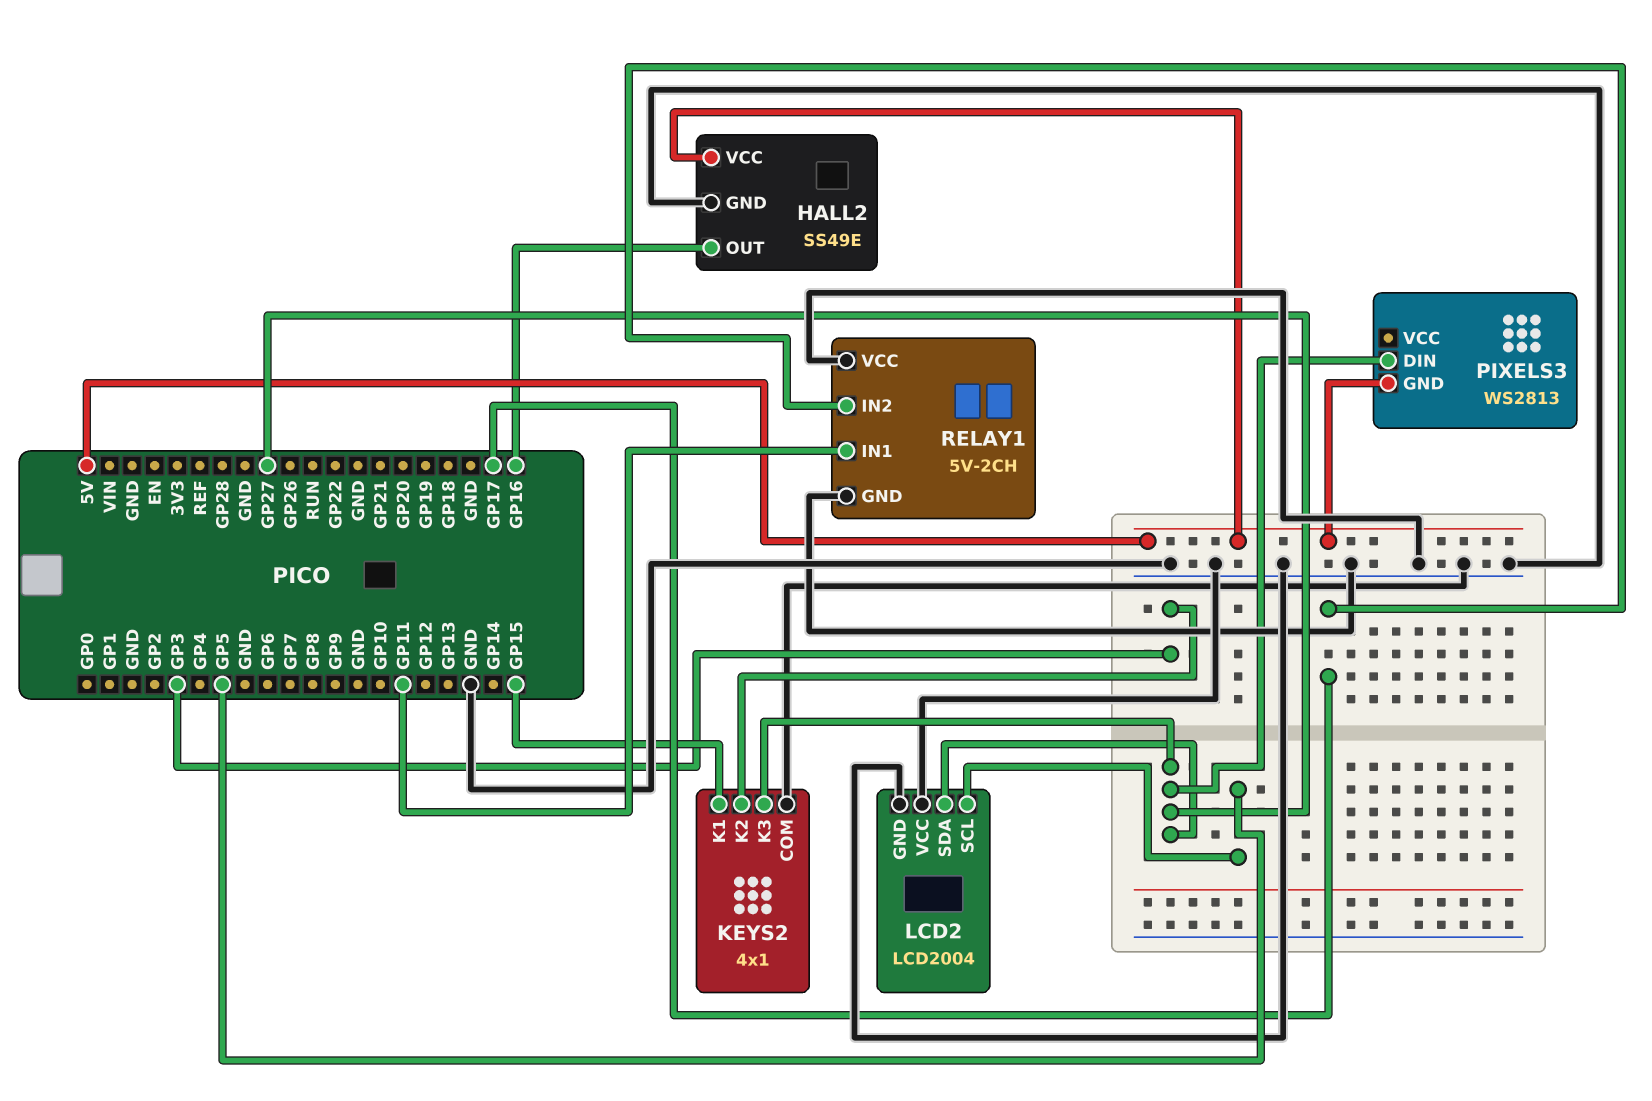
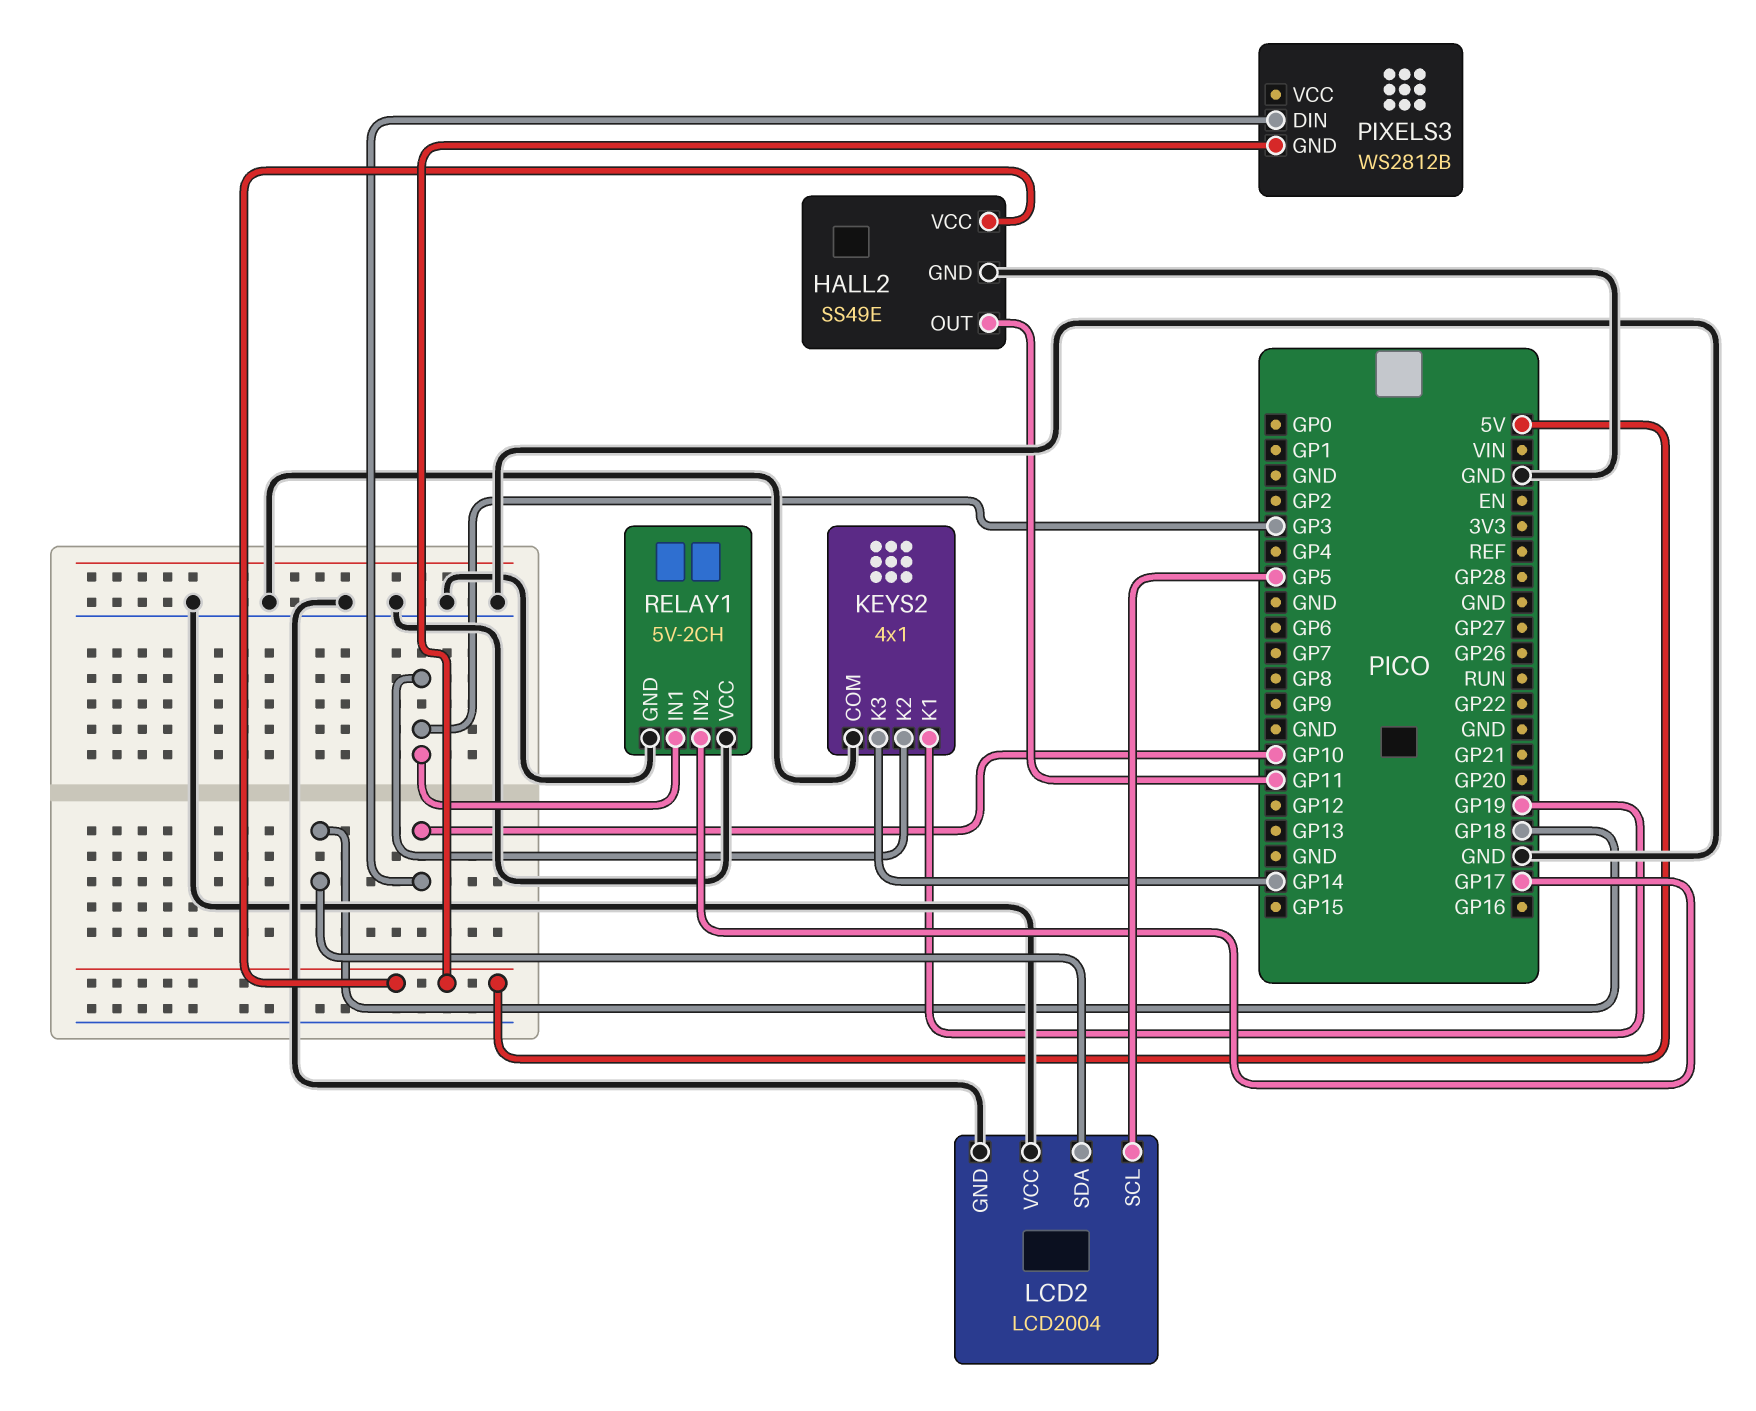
HALL2 pin OUT: GP16 -> GP11
KEYS2 pin K1: GP15 -> GP19
KEYS2 pin K3: GP27 -> GP14
LCD2 pin SDA: GP27 -> GP18
PIXELS3: WS2813 -> WS2812B
PIXELS3 pin DIN: GP27 -> GP10
RELAY1 pin IN1: GP11 -> GP3

